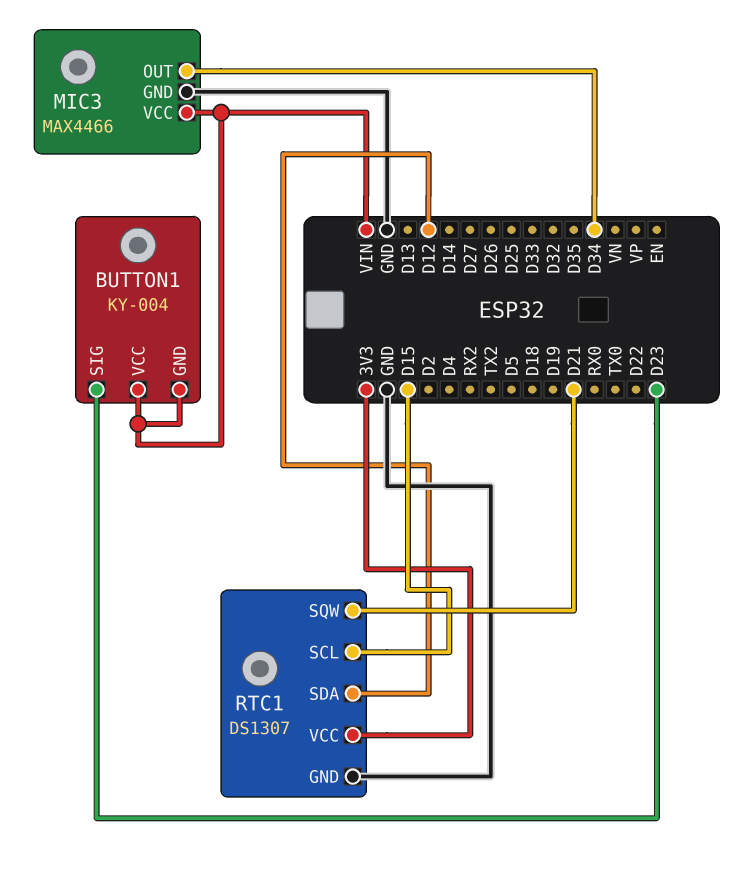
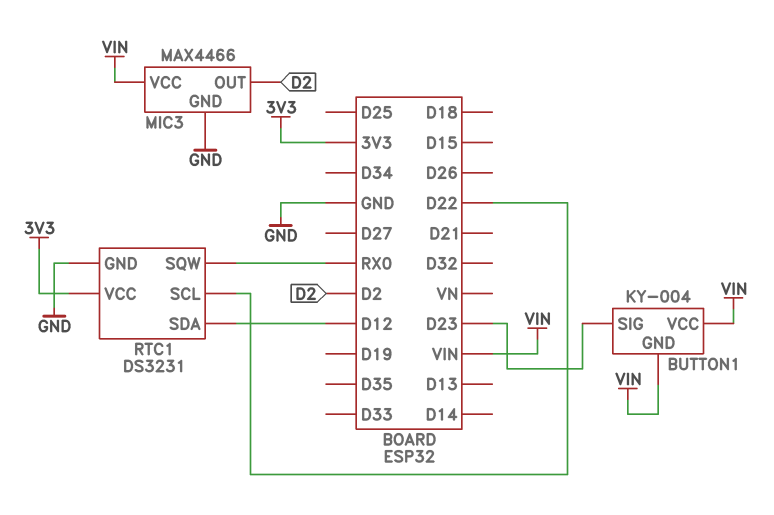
MIC3 pin OUT: D34 -> D2
RTC1: DS1307 -> DS3231
RTC1 pin SCL: D15 -> D22
RTC1 pin SQW: D21 -> RX0

